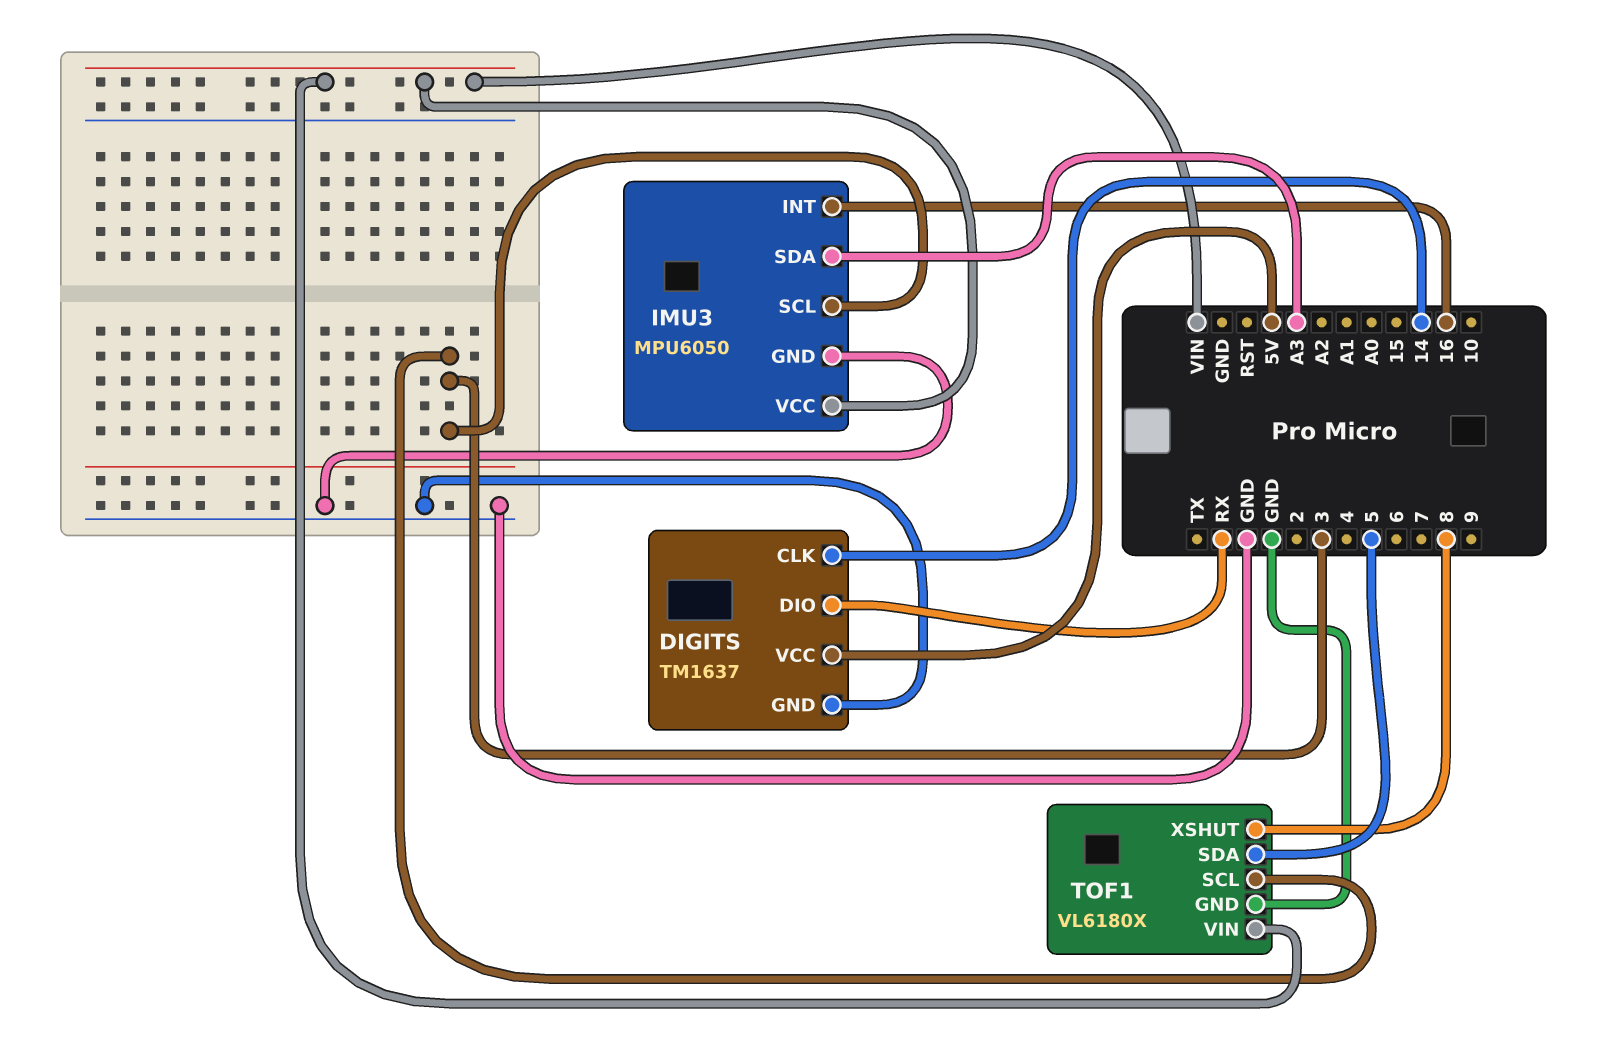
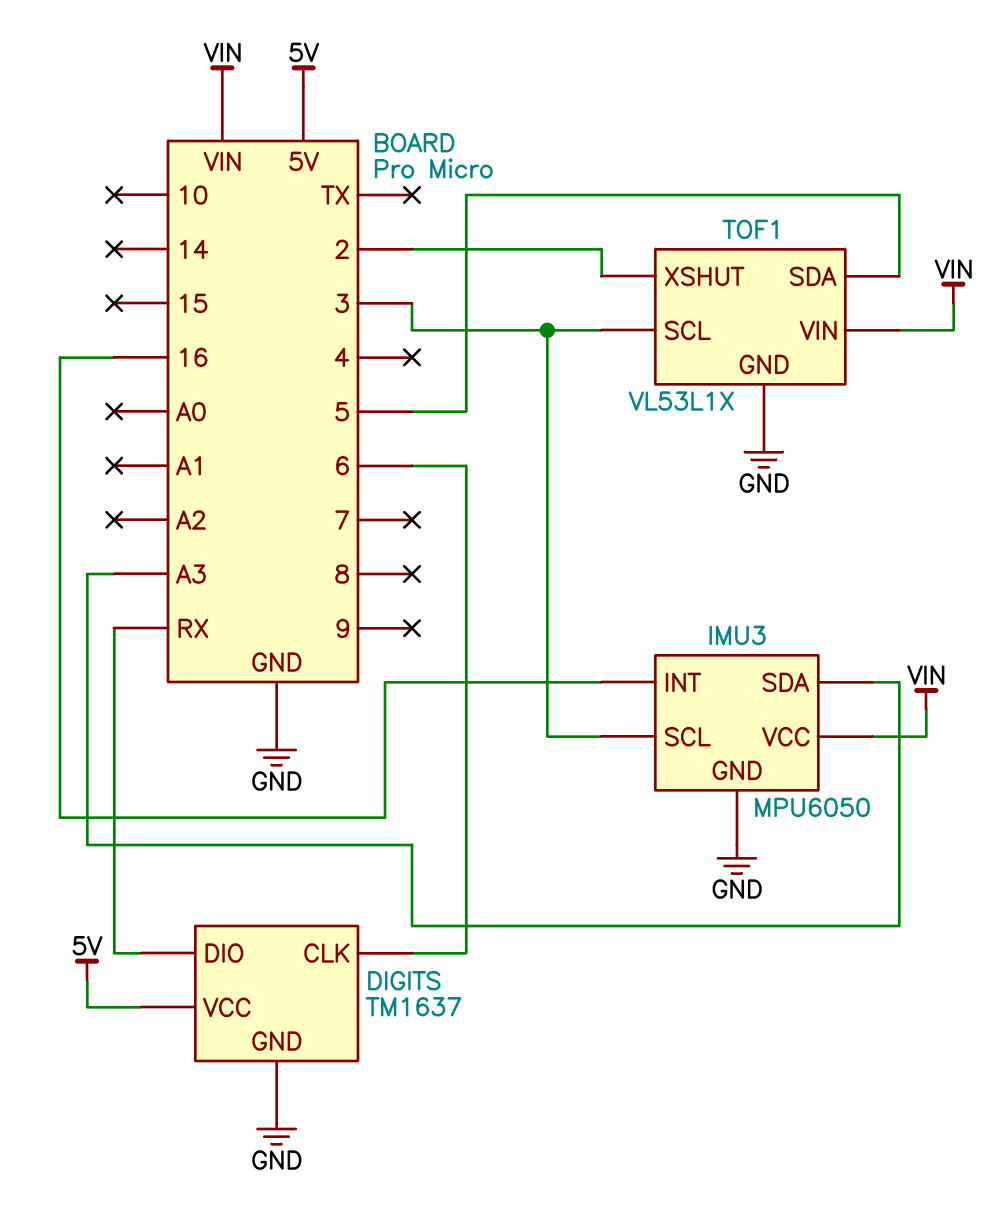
DIGITS pin CLK: 14 -> 6
TOF1: VL6180X -> VL53L1X
TOF1 pin XSHUT: 8 -> 2

